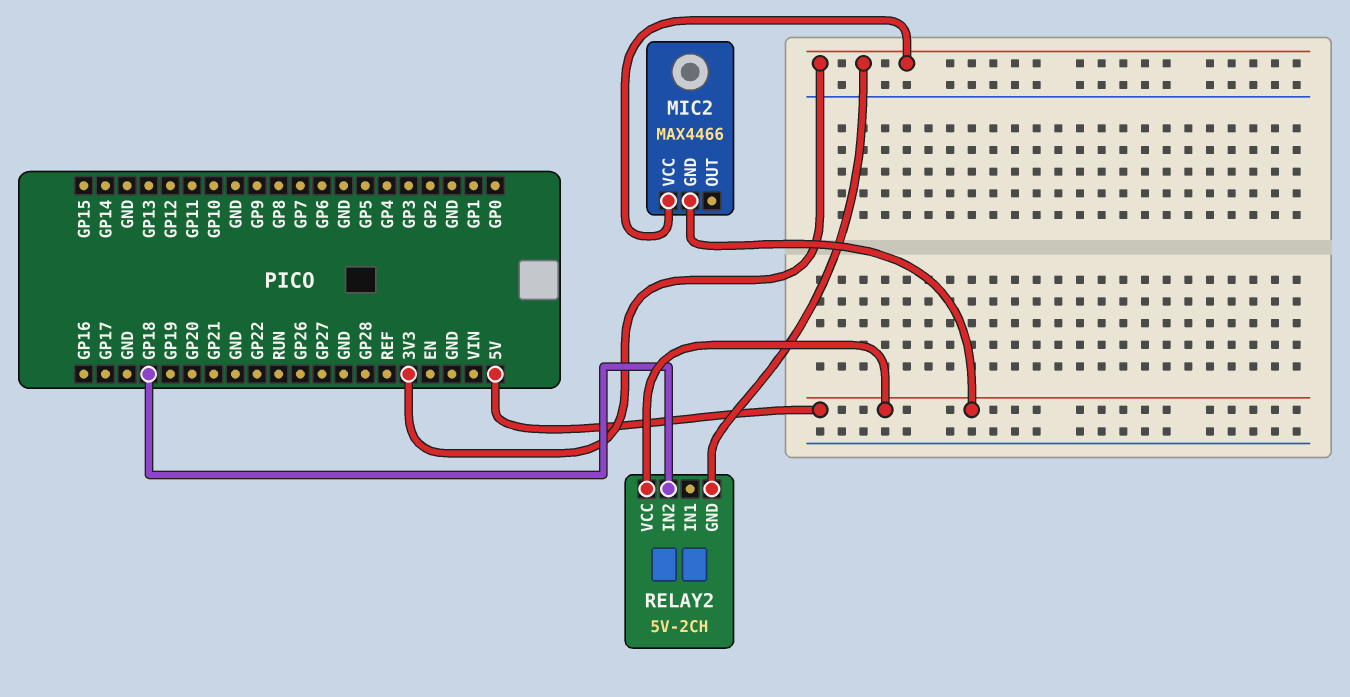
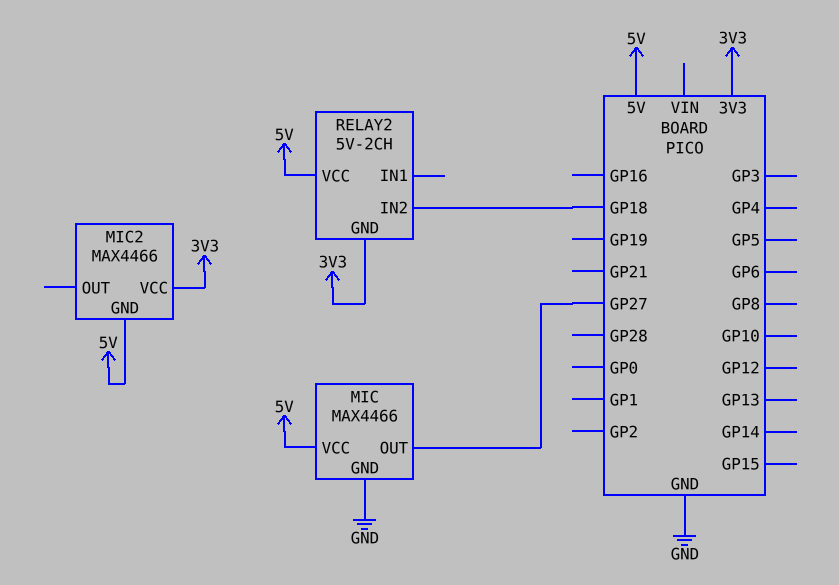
MIC: none -> MAX4466
MIC pin GND: none -> GND
MIC pin OUT: none -> GP27
MIC pin VCC: none -> 5V

